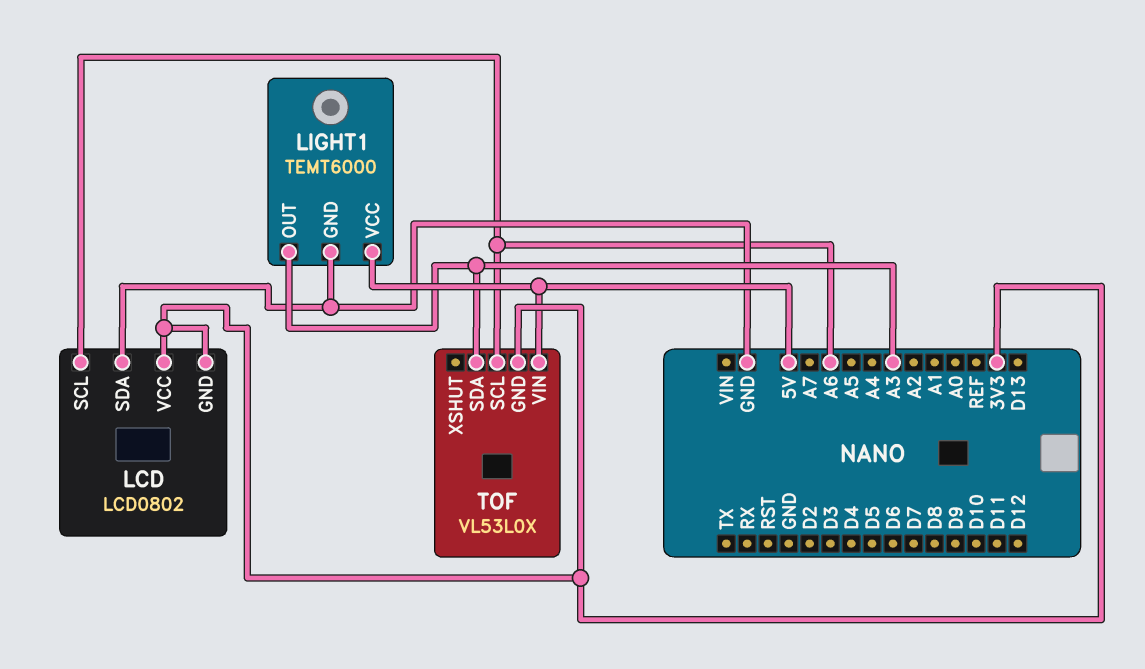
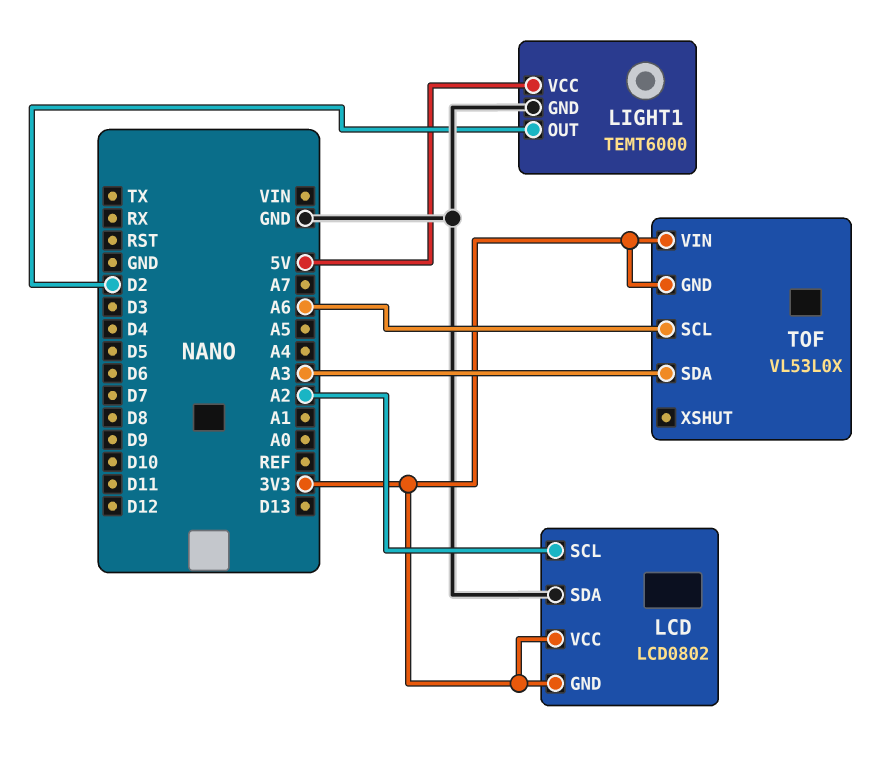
LCD pin SCL: A6 -> A2
LIGHT1 pin OUT: A3 -> D2
TOF pin VIN: 5V -> 3V3

